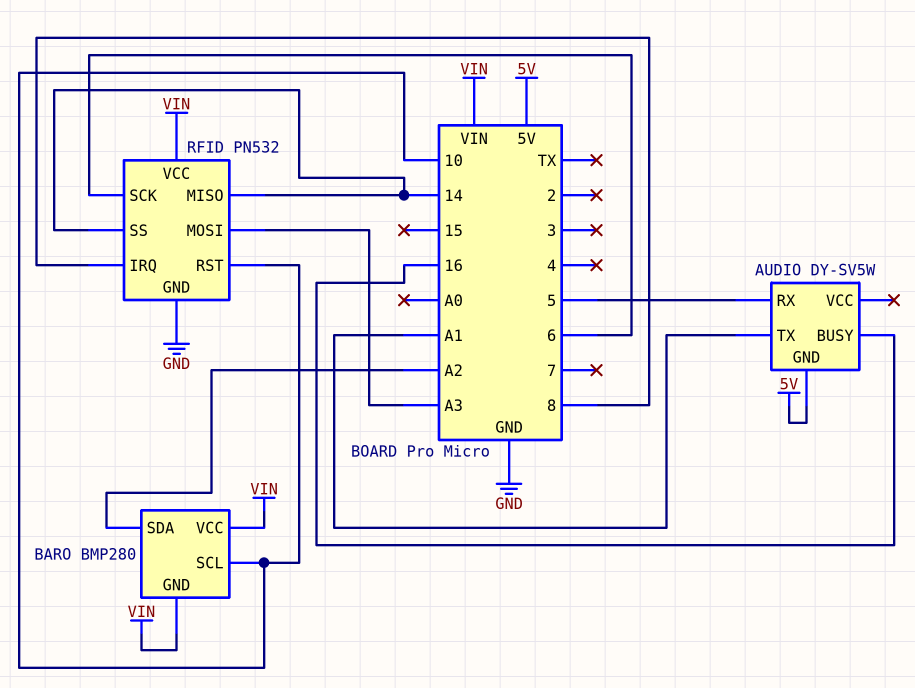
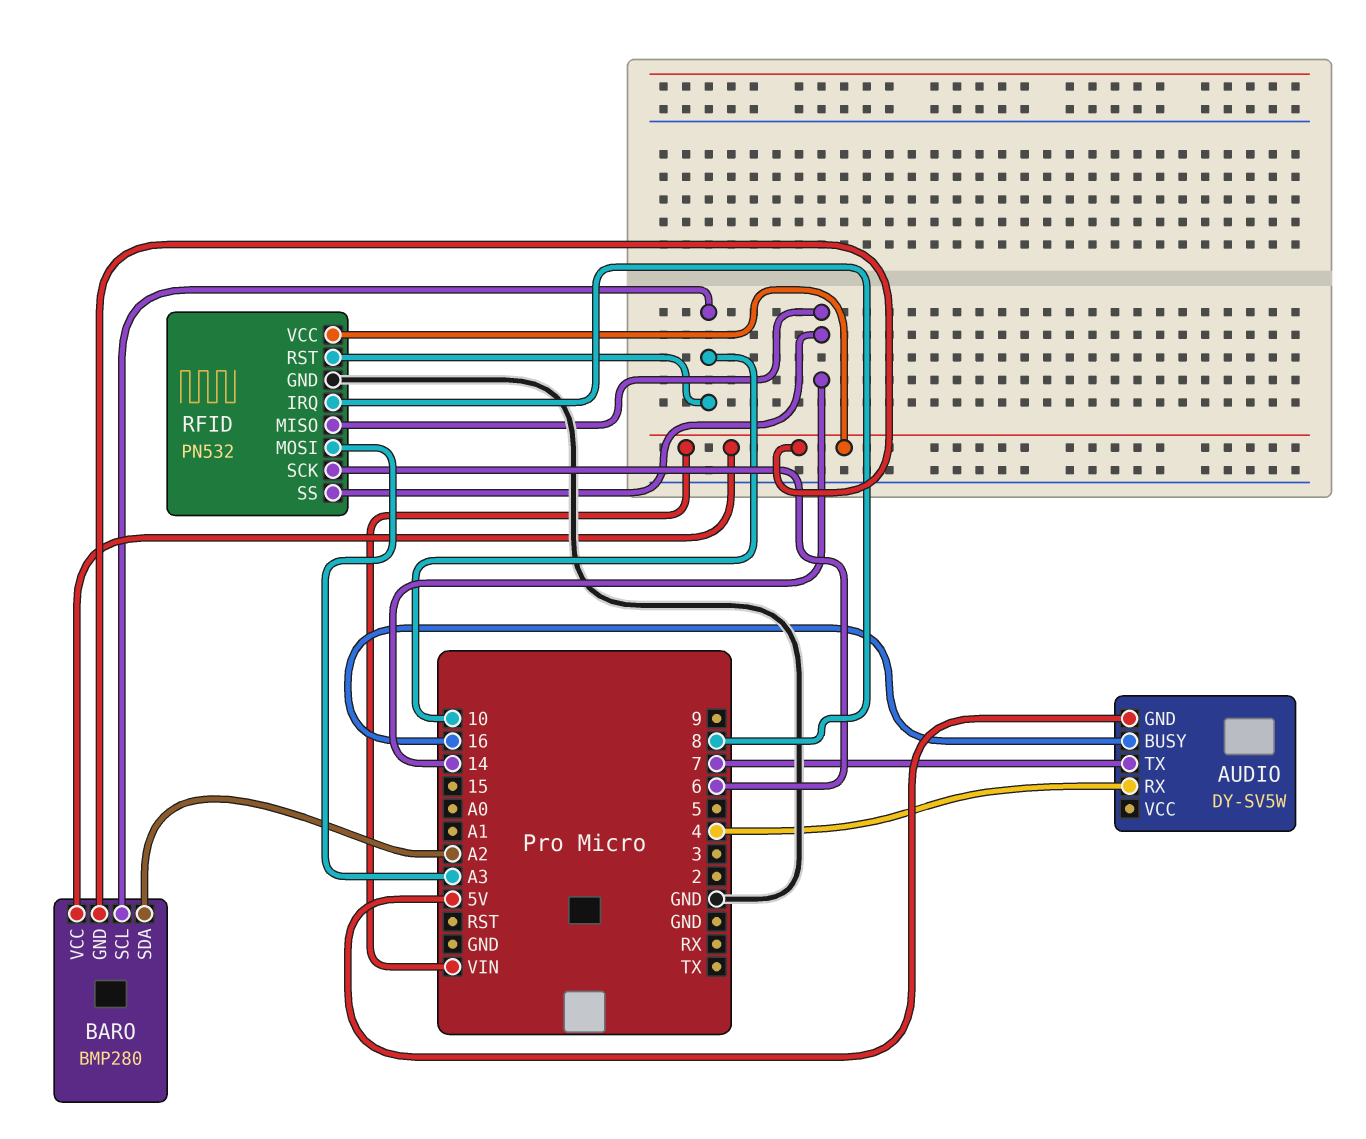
AUDIO pin RX: 5 -> 4
AUDIO pin TX: A1 -> 7

